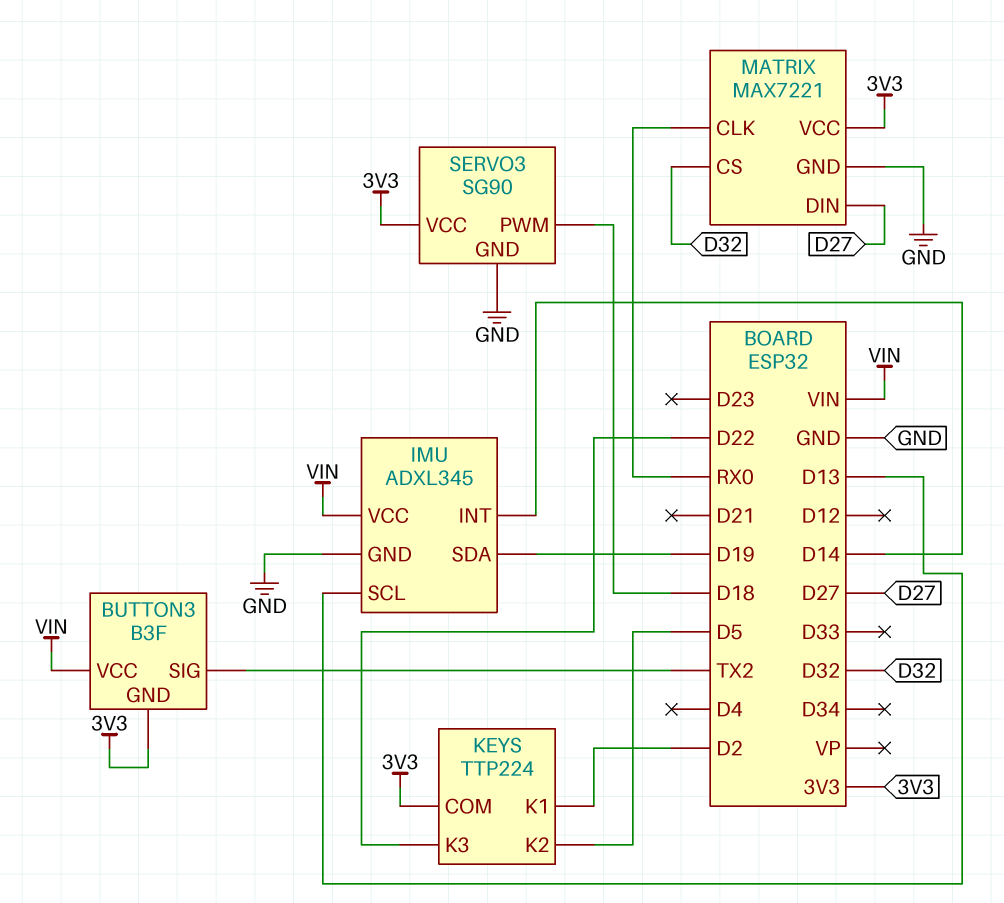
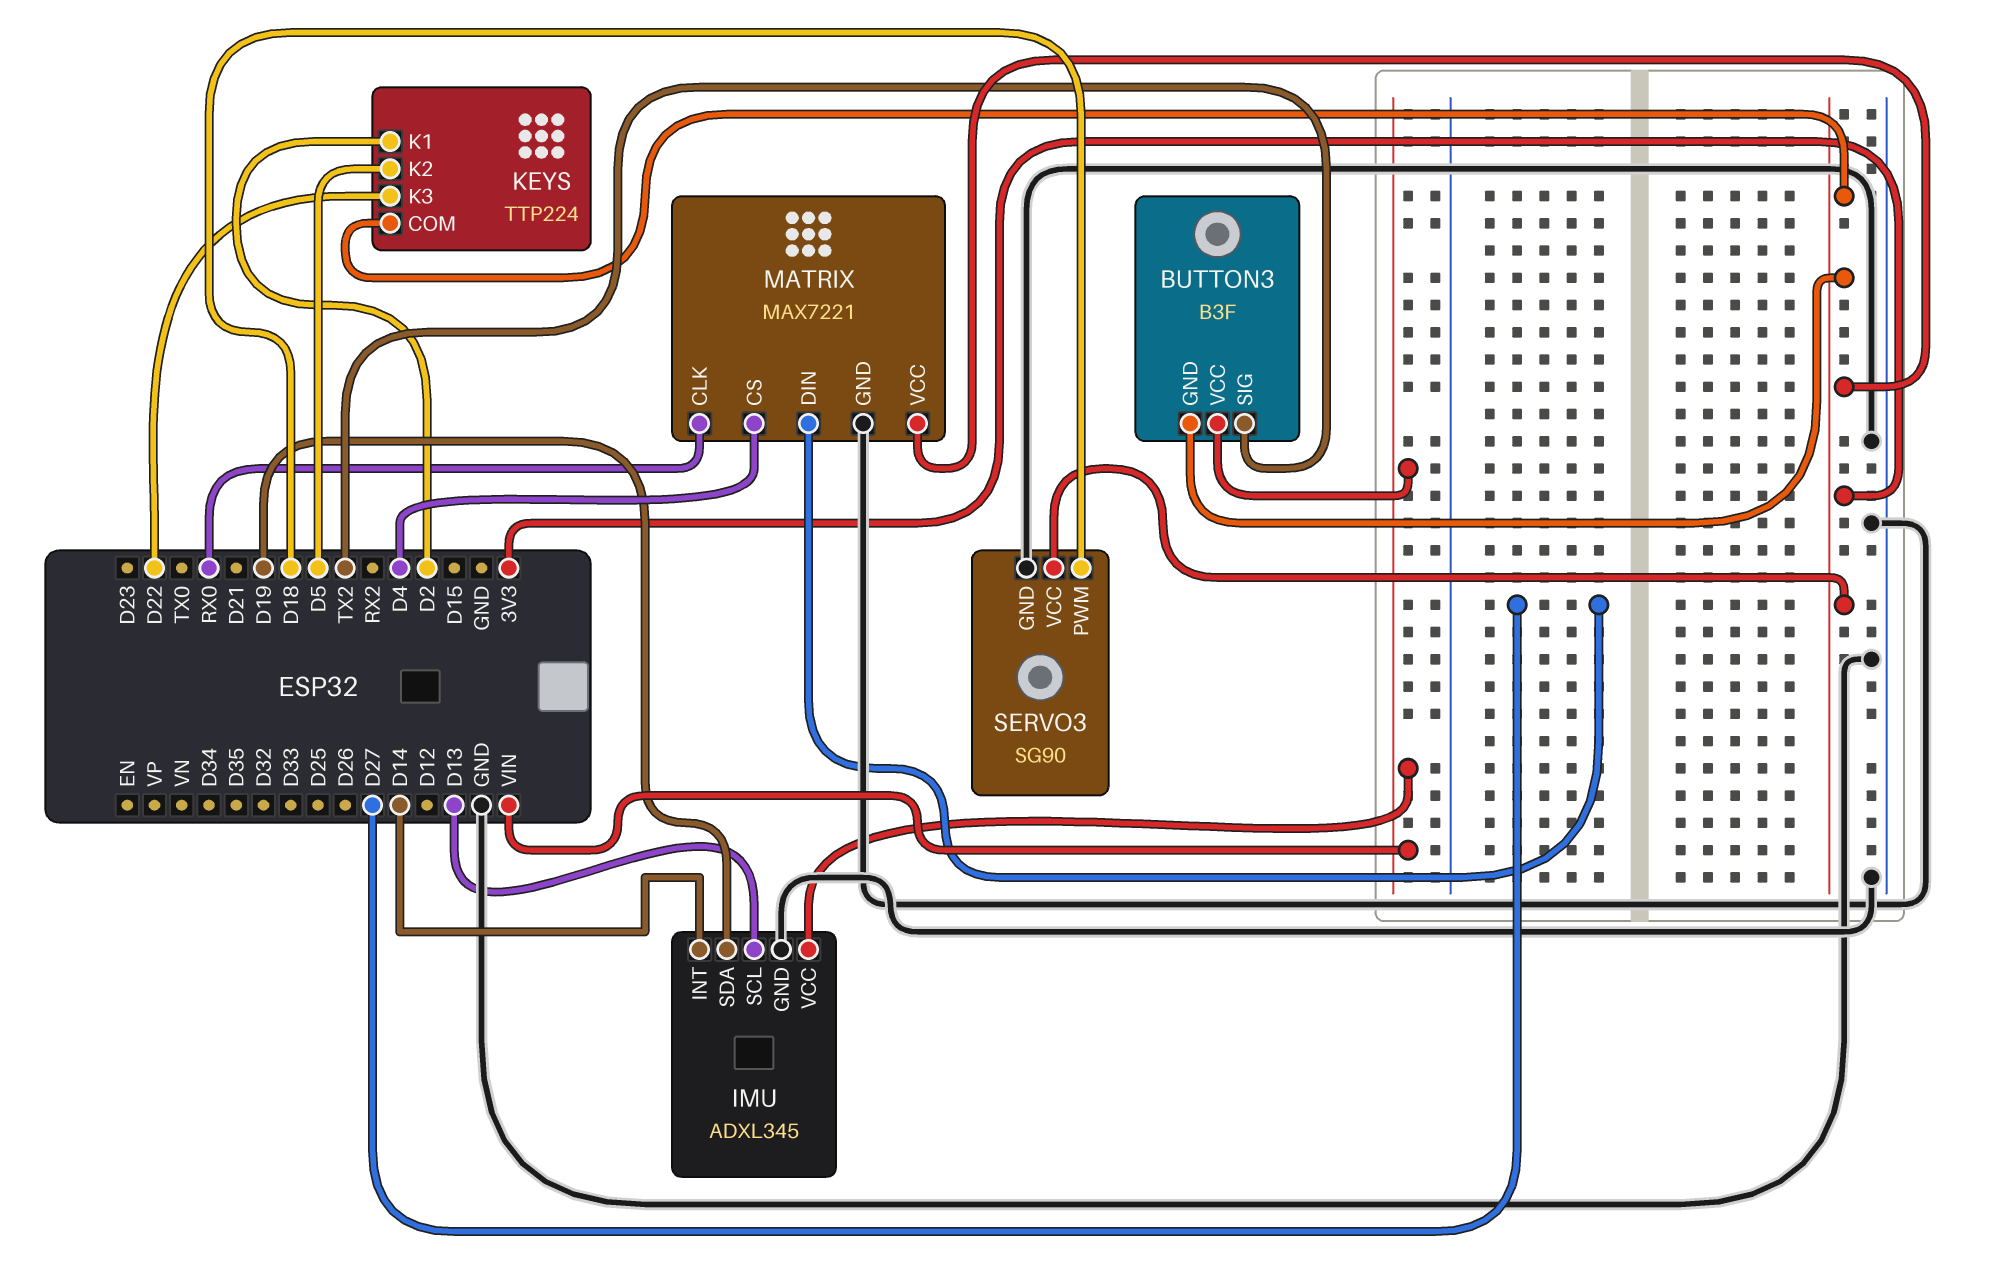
MATRIX pin CS: D32 -> D4

